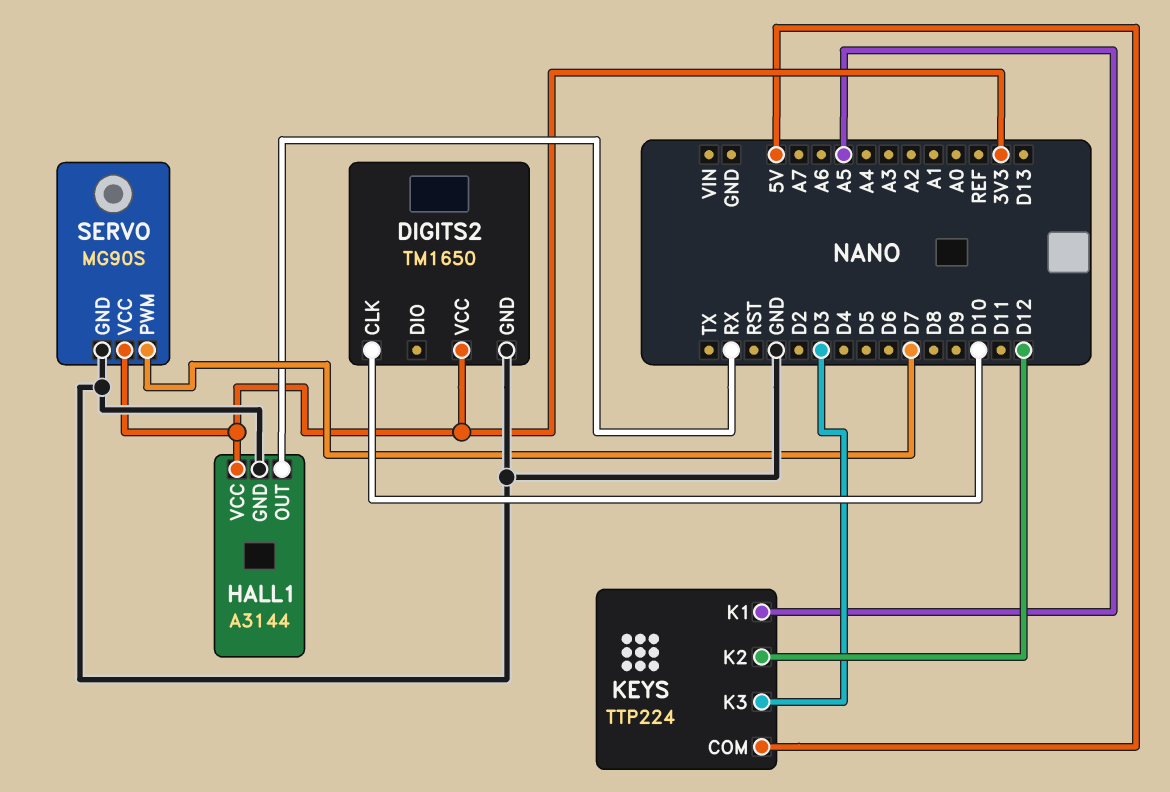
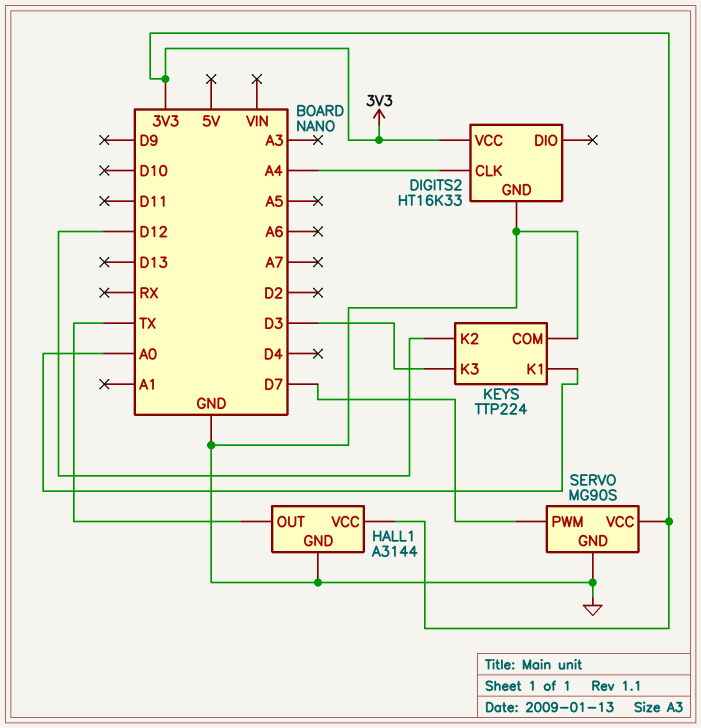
DIGITS2: TM1650 -> HT16K33
DIGITS2 pin CLK: D10 -> A4
HALL1 pin OUT: RX -> TX
KEYS pin COM: 5V -> GND
KEYS pin K1: A5 -> A0

